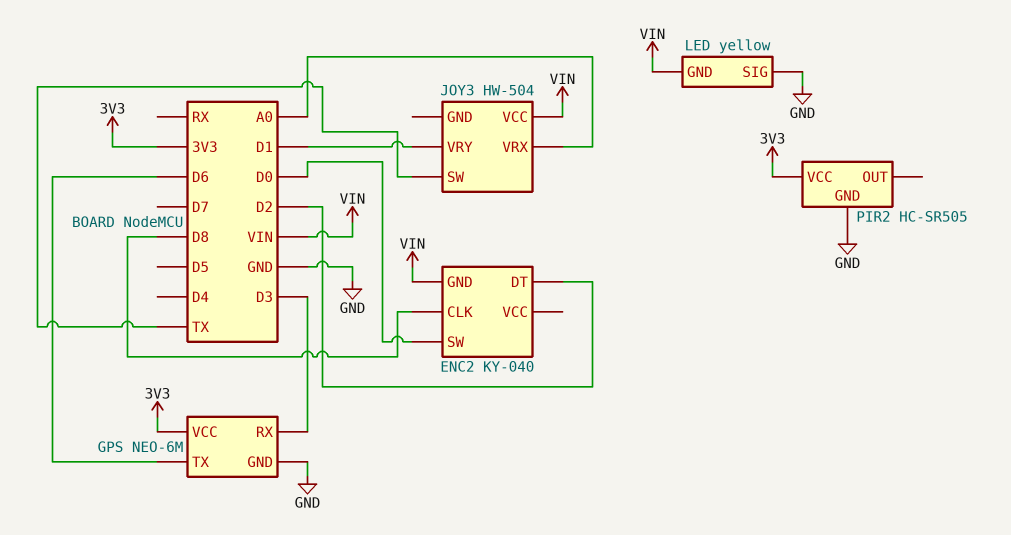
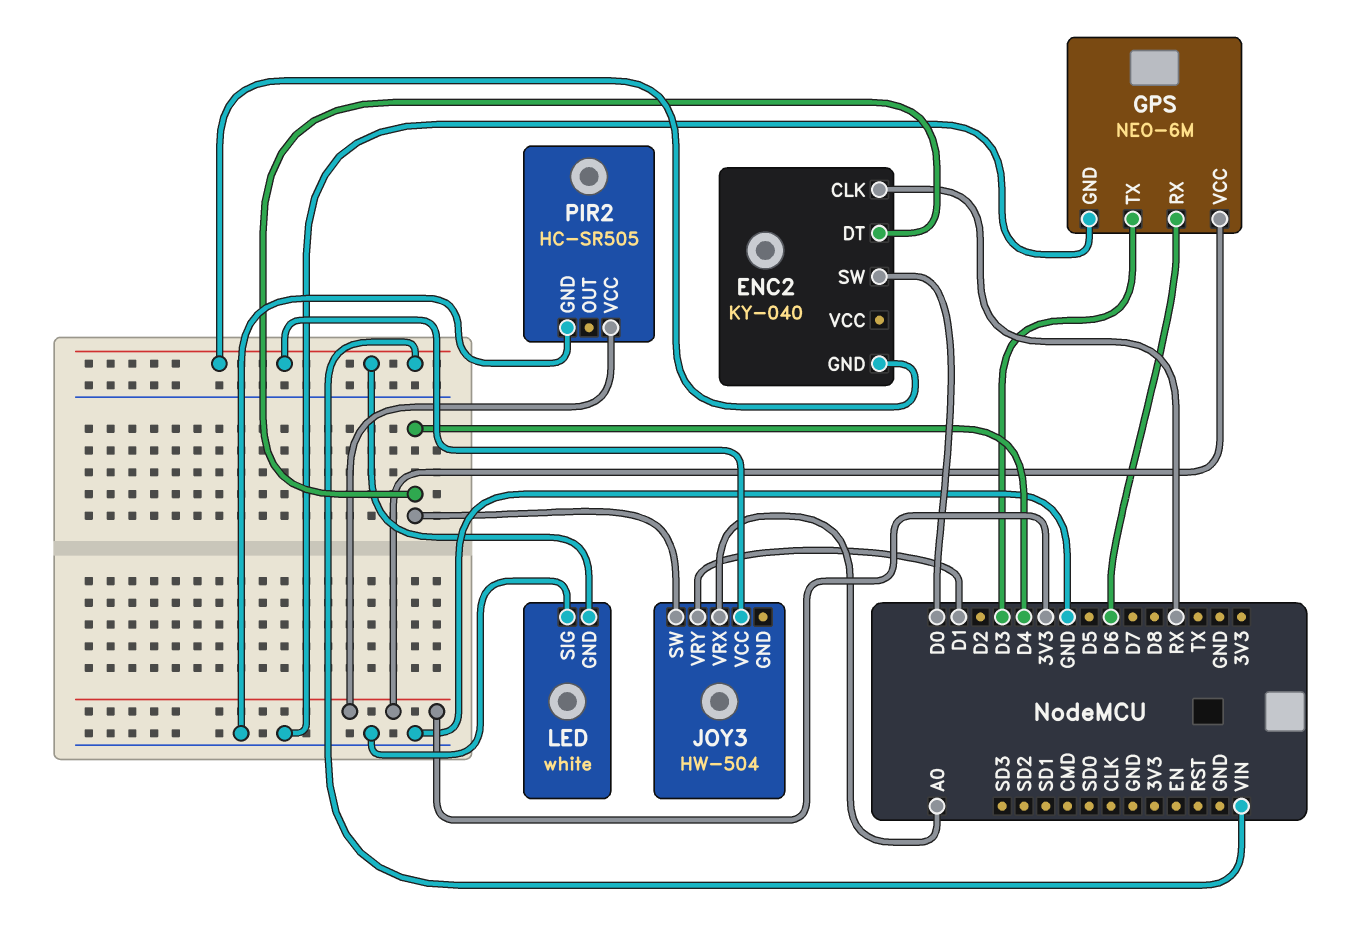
ENC2 pin CLK: D8 -> RX
ENC2 pin DT: D2 -> D4
GPS pin RX: D3 -> D6
GPS pin TX: D6 -> D3
JOY3 pin SW: TX -> D4
LED: yellow -> white

